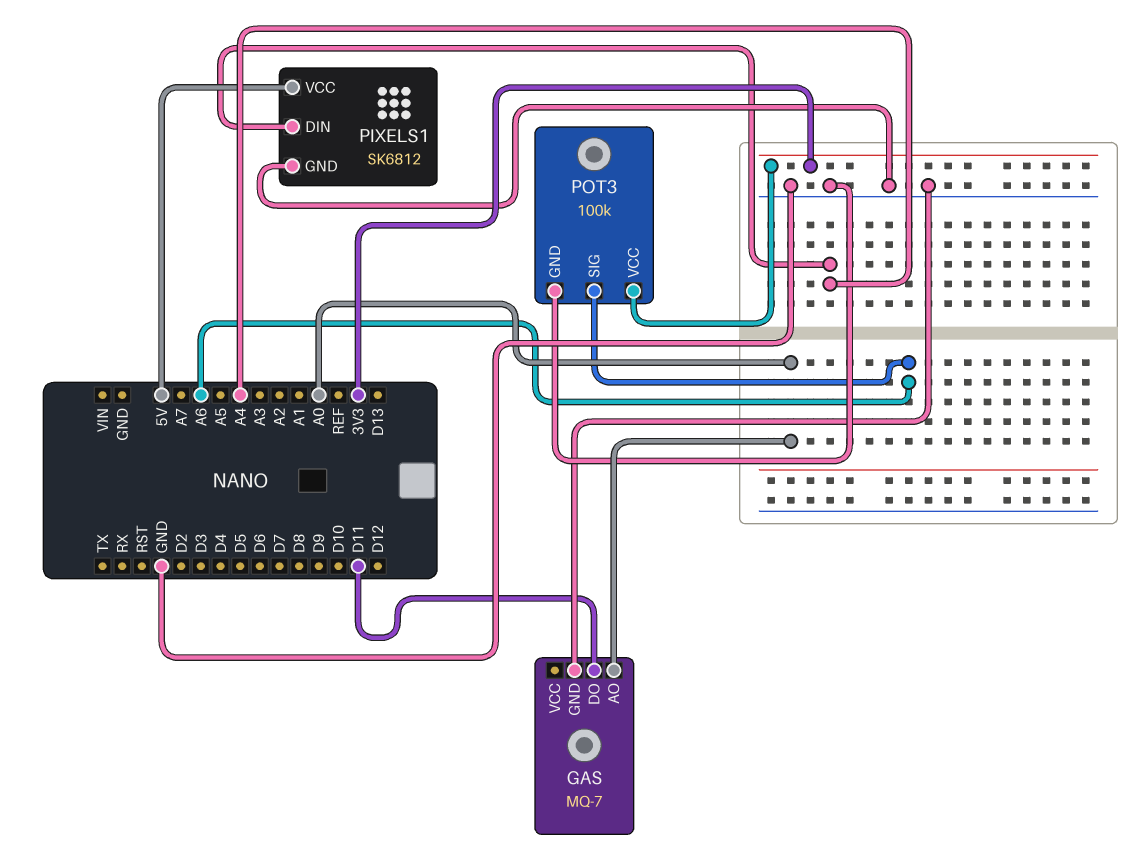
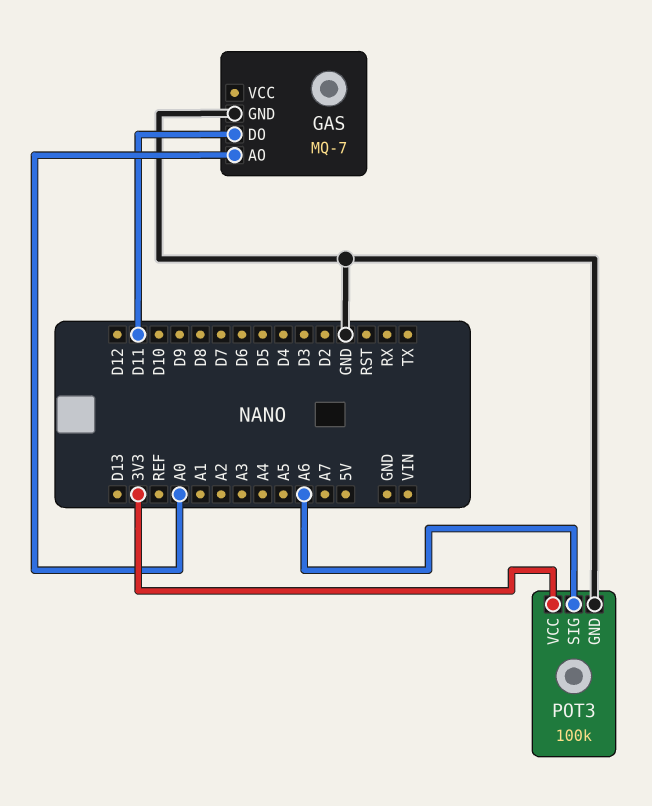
PIXELS1: SK6812 -> none
PIXELS1 pin DIN: A4 -> none
PIXELS1 pin GND: GND -> none
PIXELS1 pin VCC: 5V -> none

